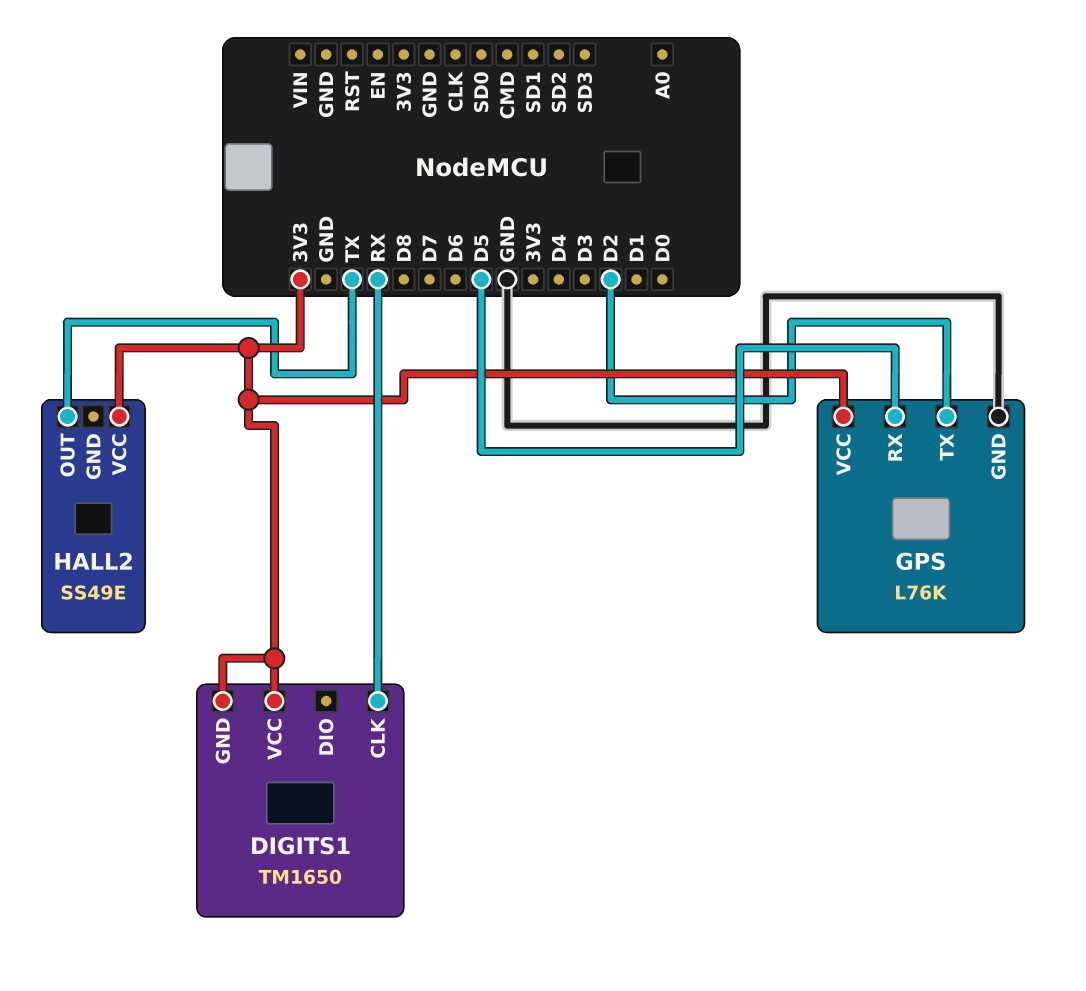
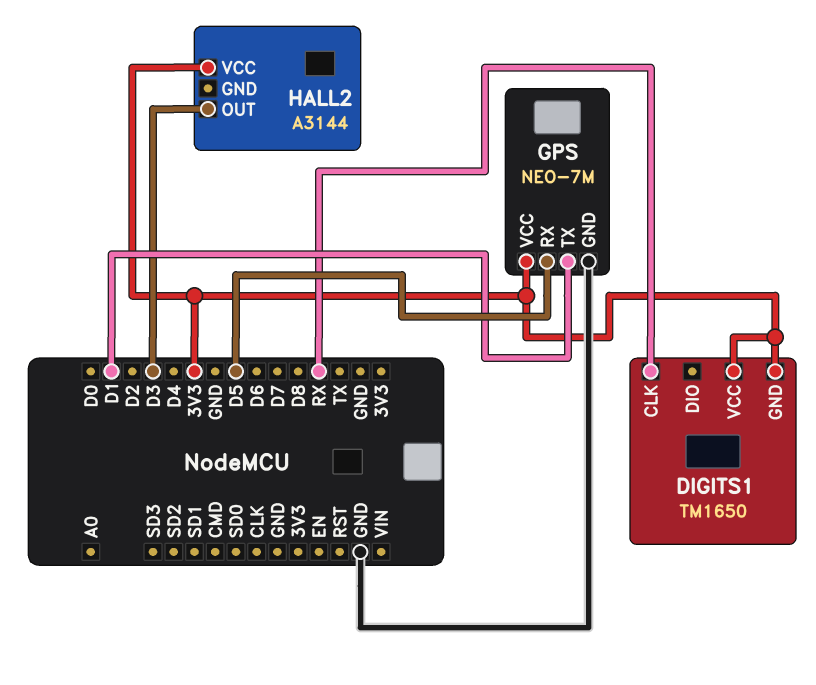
GPS: L76K -> NEO-7M
GPS pin TX: D2 -> D1
HALL2: SS49E -> A3144
HALL2 pin OUT: TX -> D3

